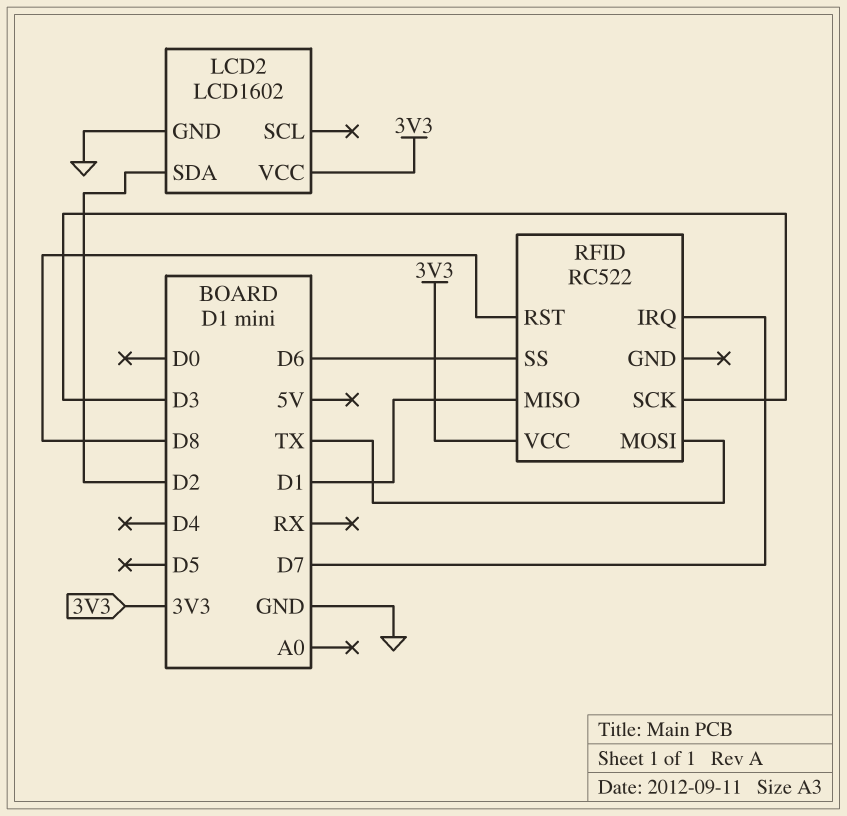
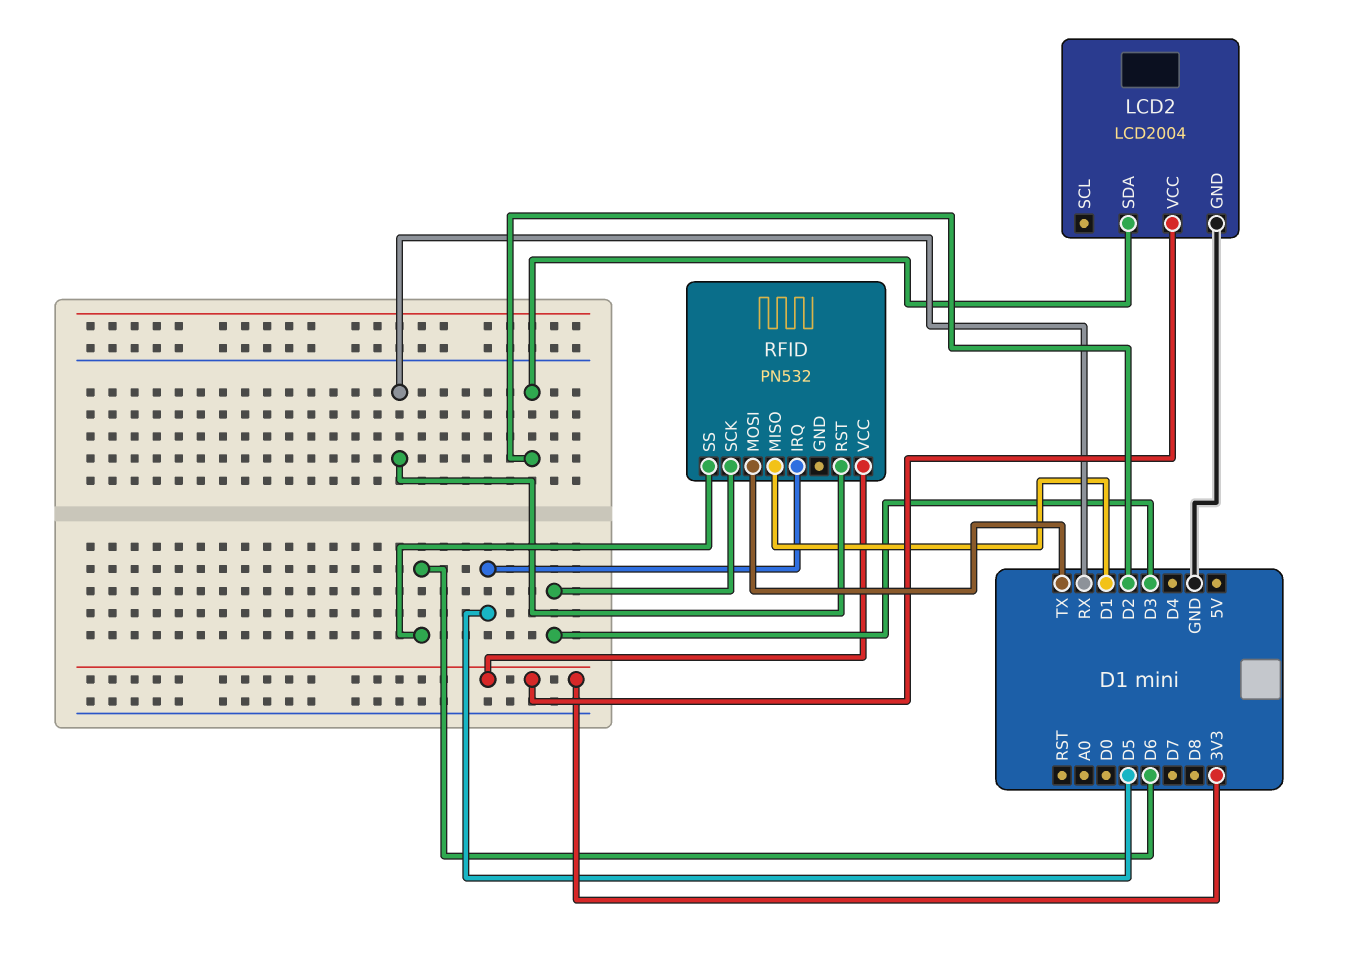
LCD2: LCD1602 -> LCD2004
RFID: RC522 -> PN532
RFID pin IRQ: D7 -> D5
RFID pin RST: D8 -> RX

